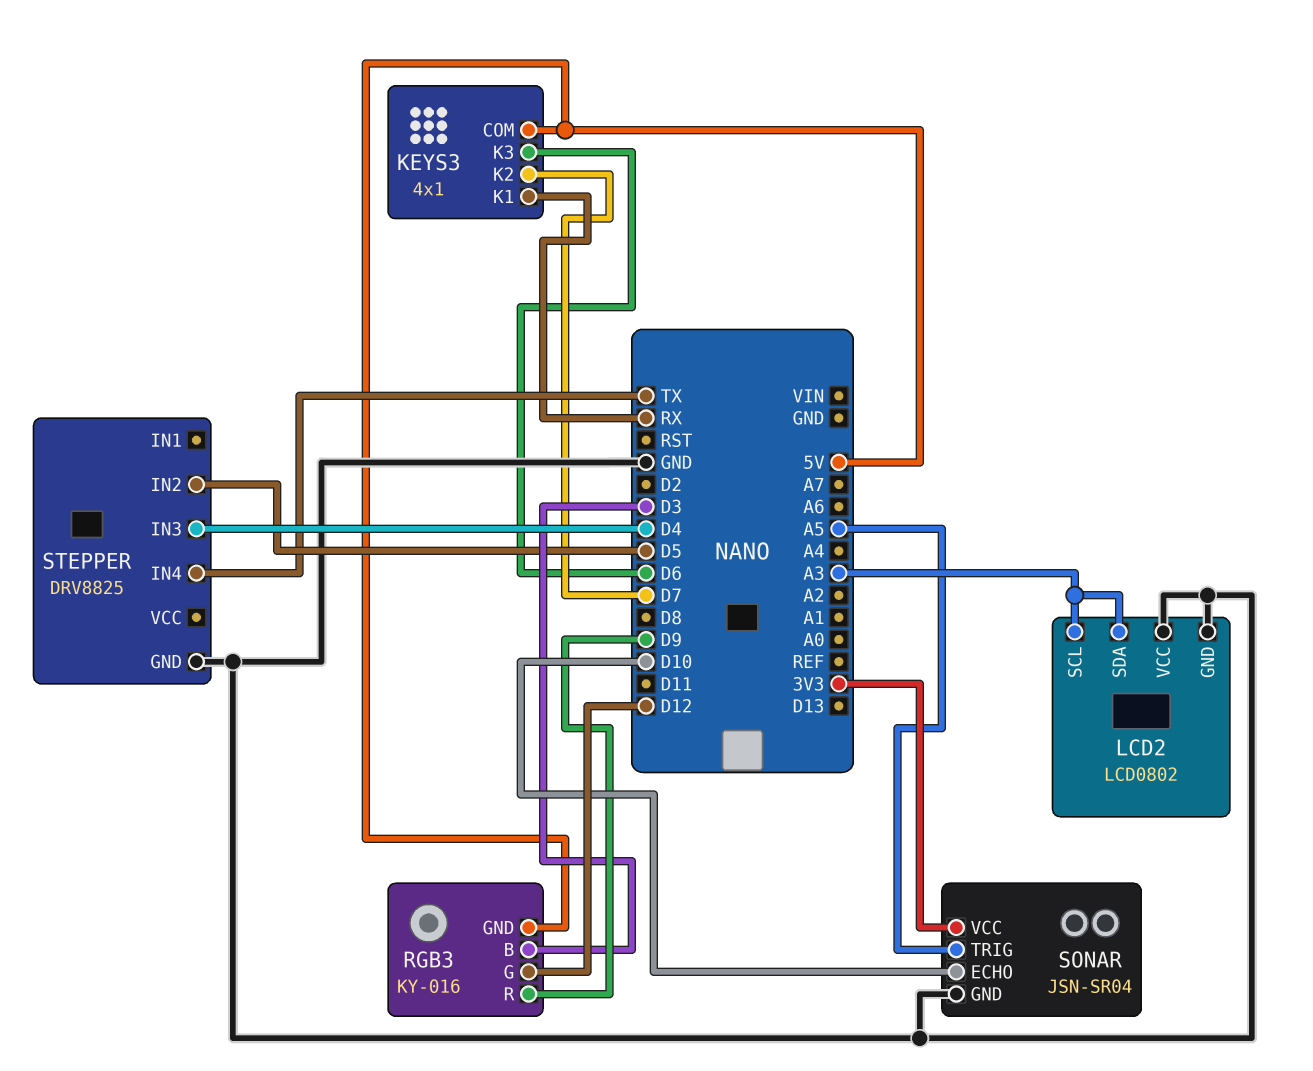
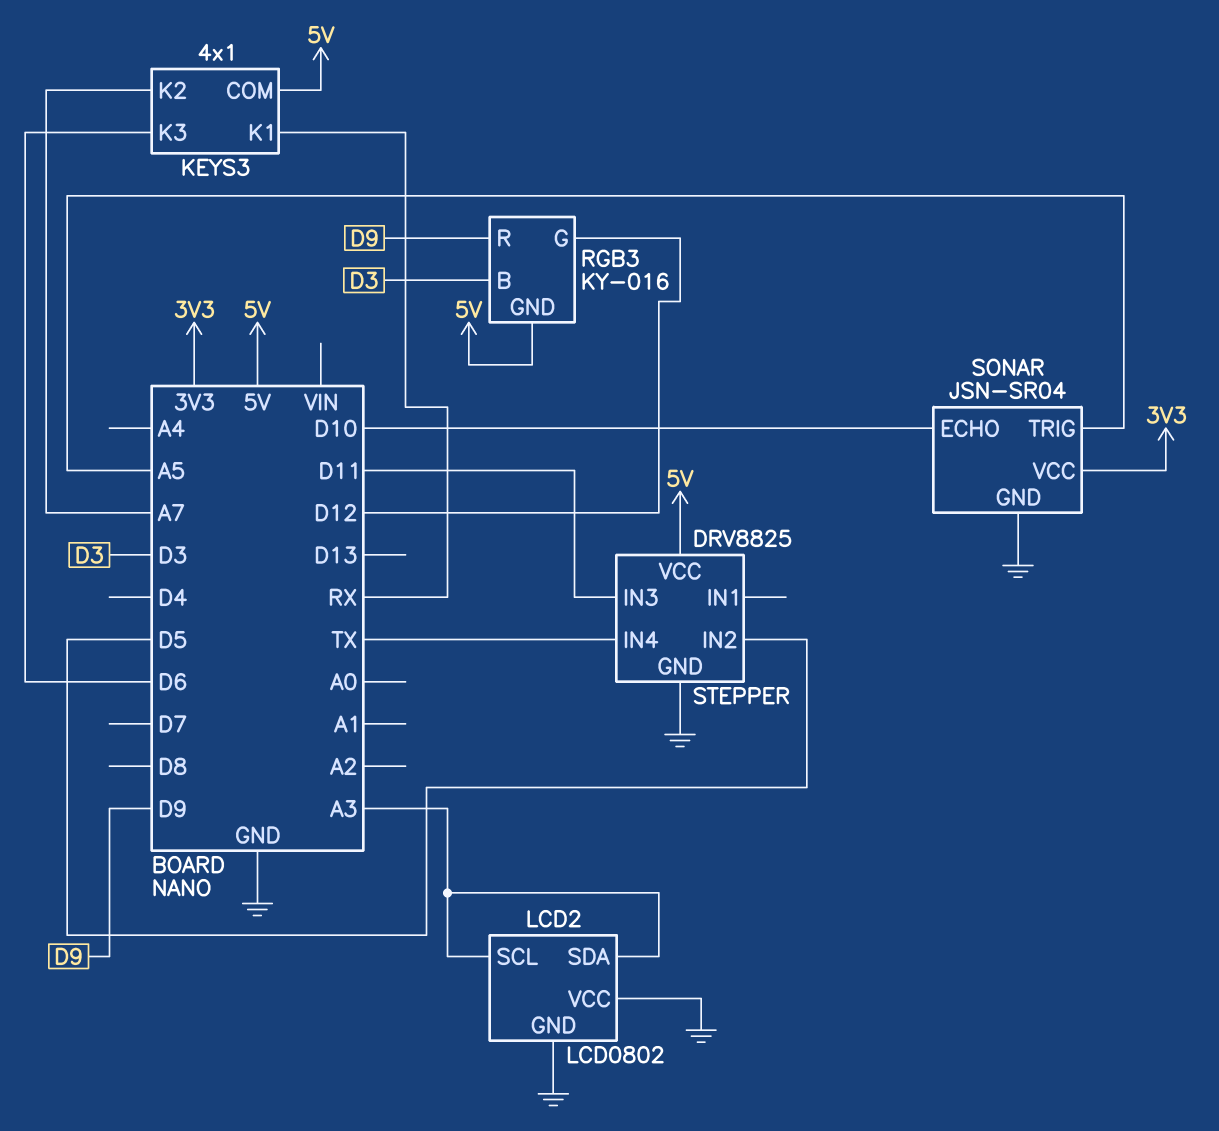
KEYS3 pin K2: D7 -> A7
STEPPER pin IN3: D4 -> D11
STEPPER pin VCC: none -> 5V

